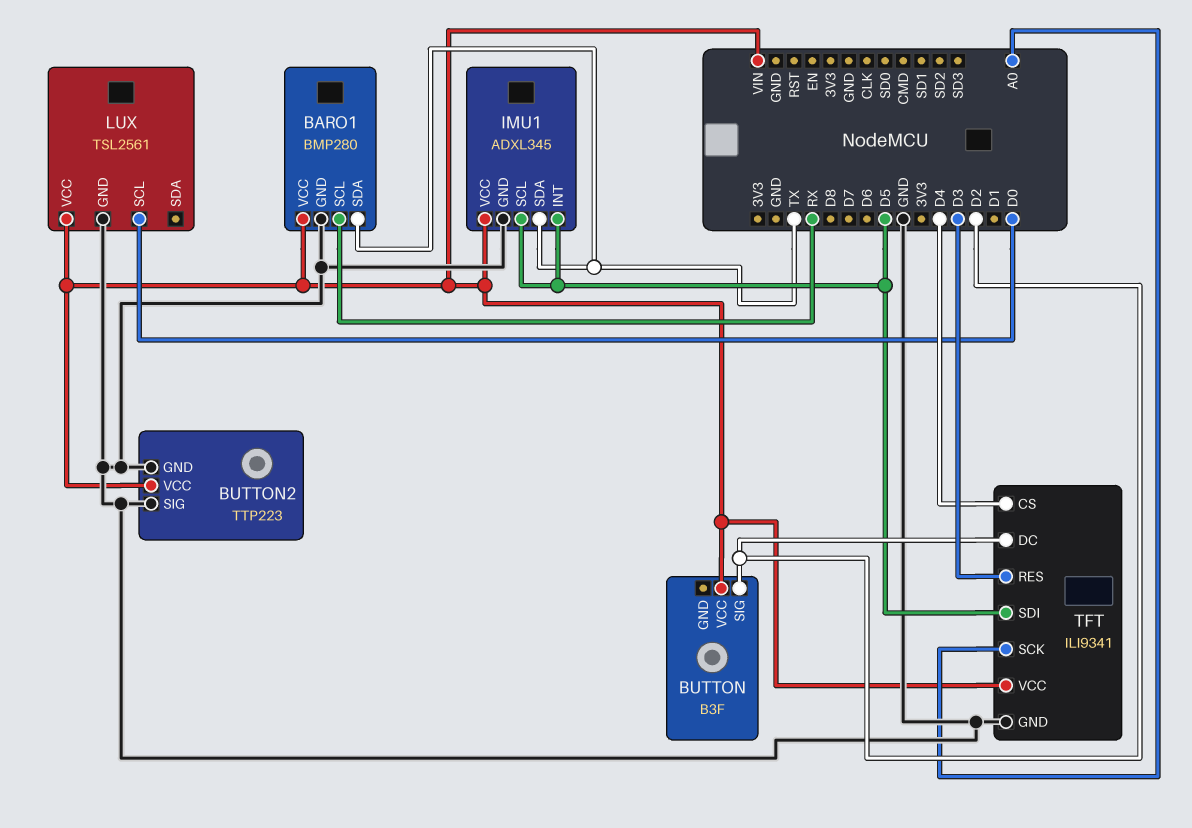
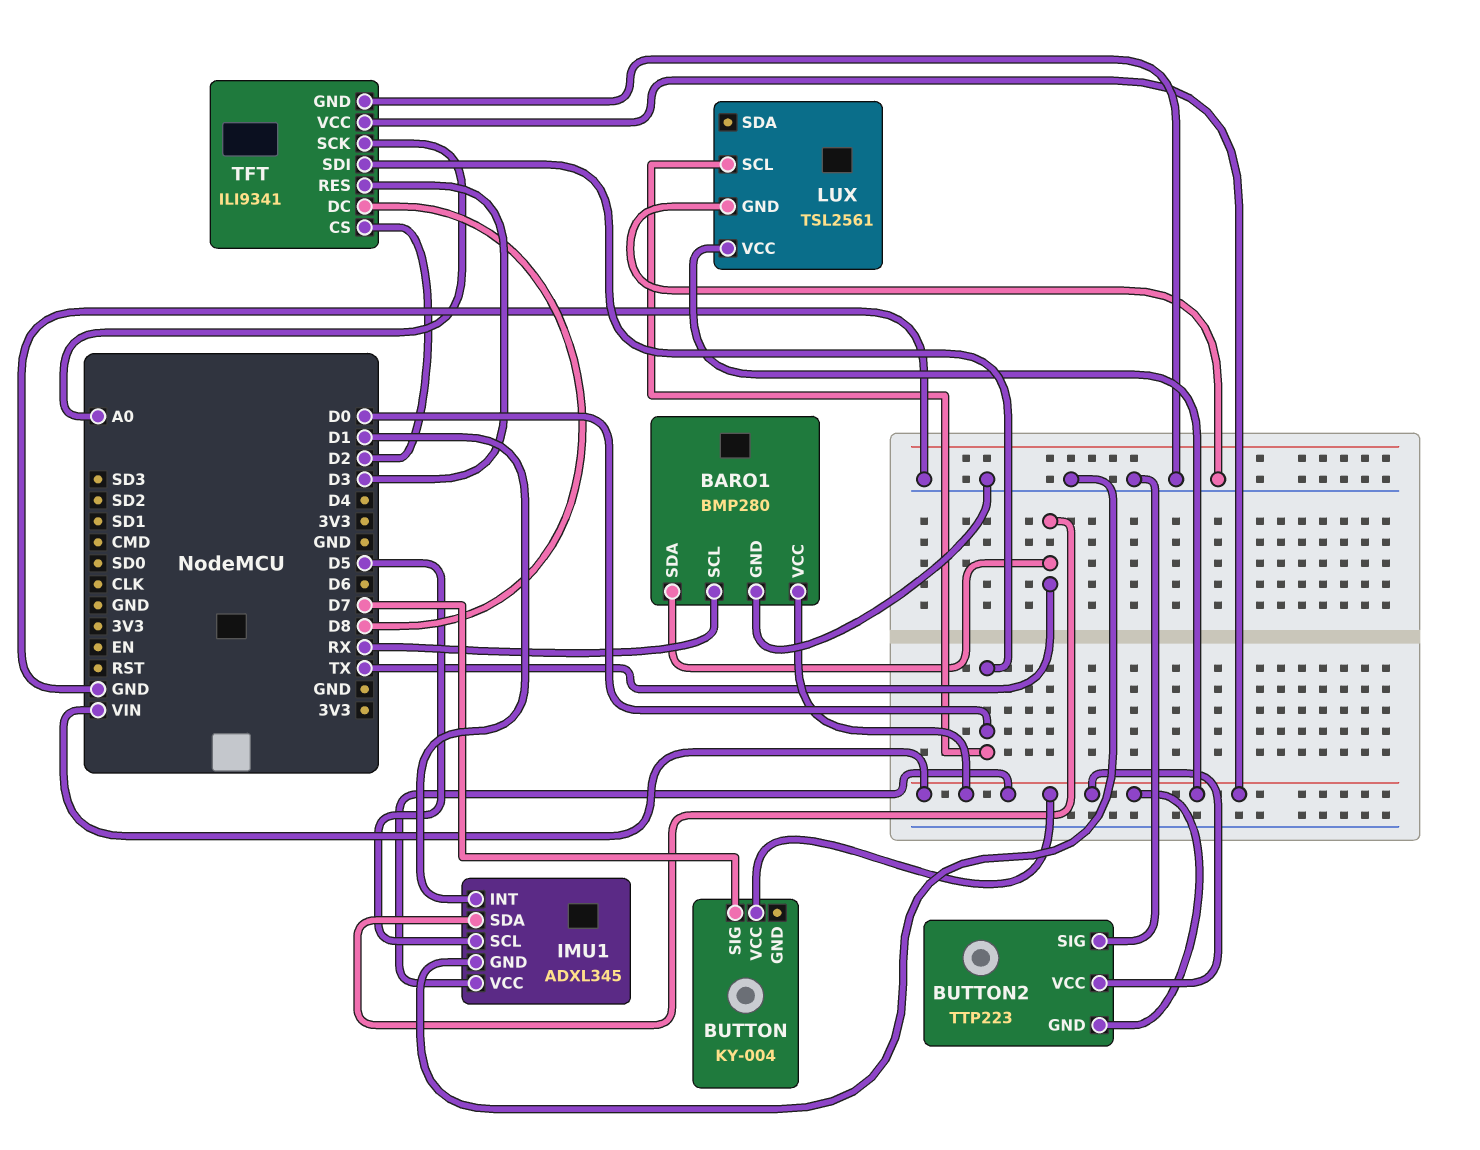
BUTTON: B3F -> KY-004
BUTTON pin SIG: D2 -> D7
BUTTON2 pin GND: GND -> VIN
IMU1 pin INT: D5 -> D1
TFT pin CS: D4 -> D2
TFT pin DC: D2 -> D8
TFT pin SDI: D5 -> D0

